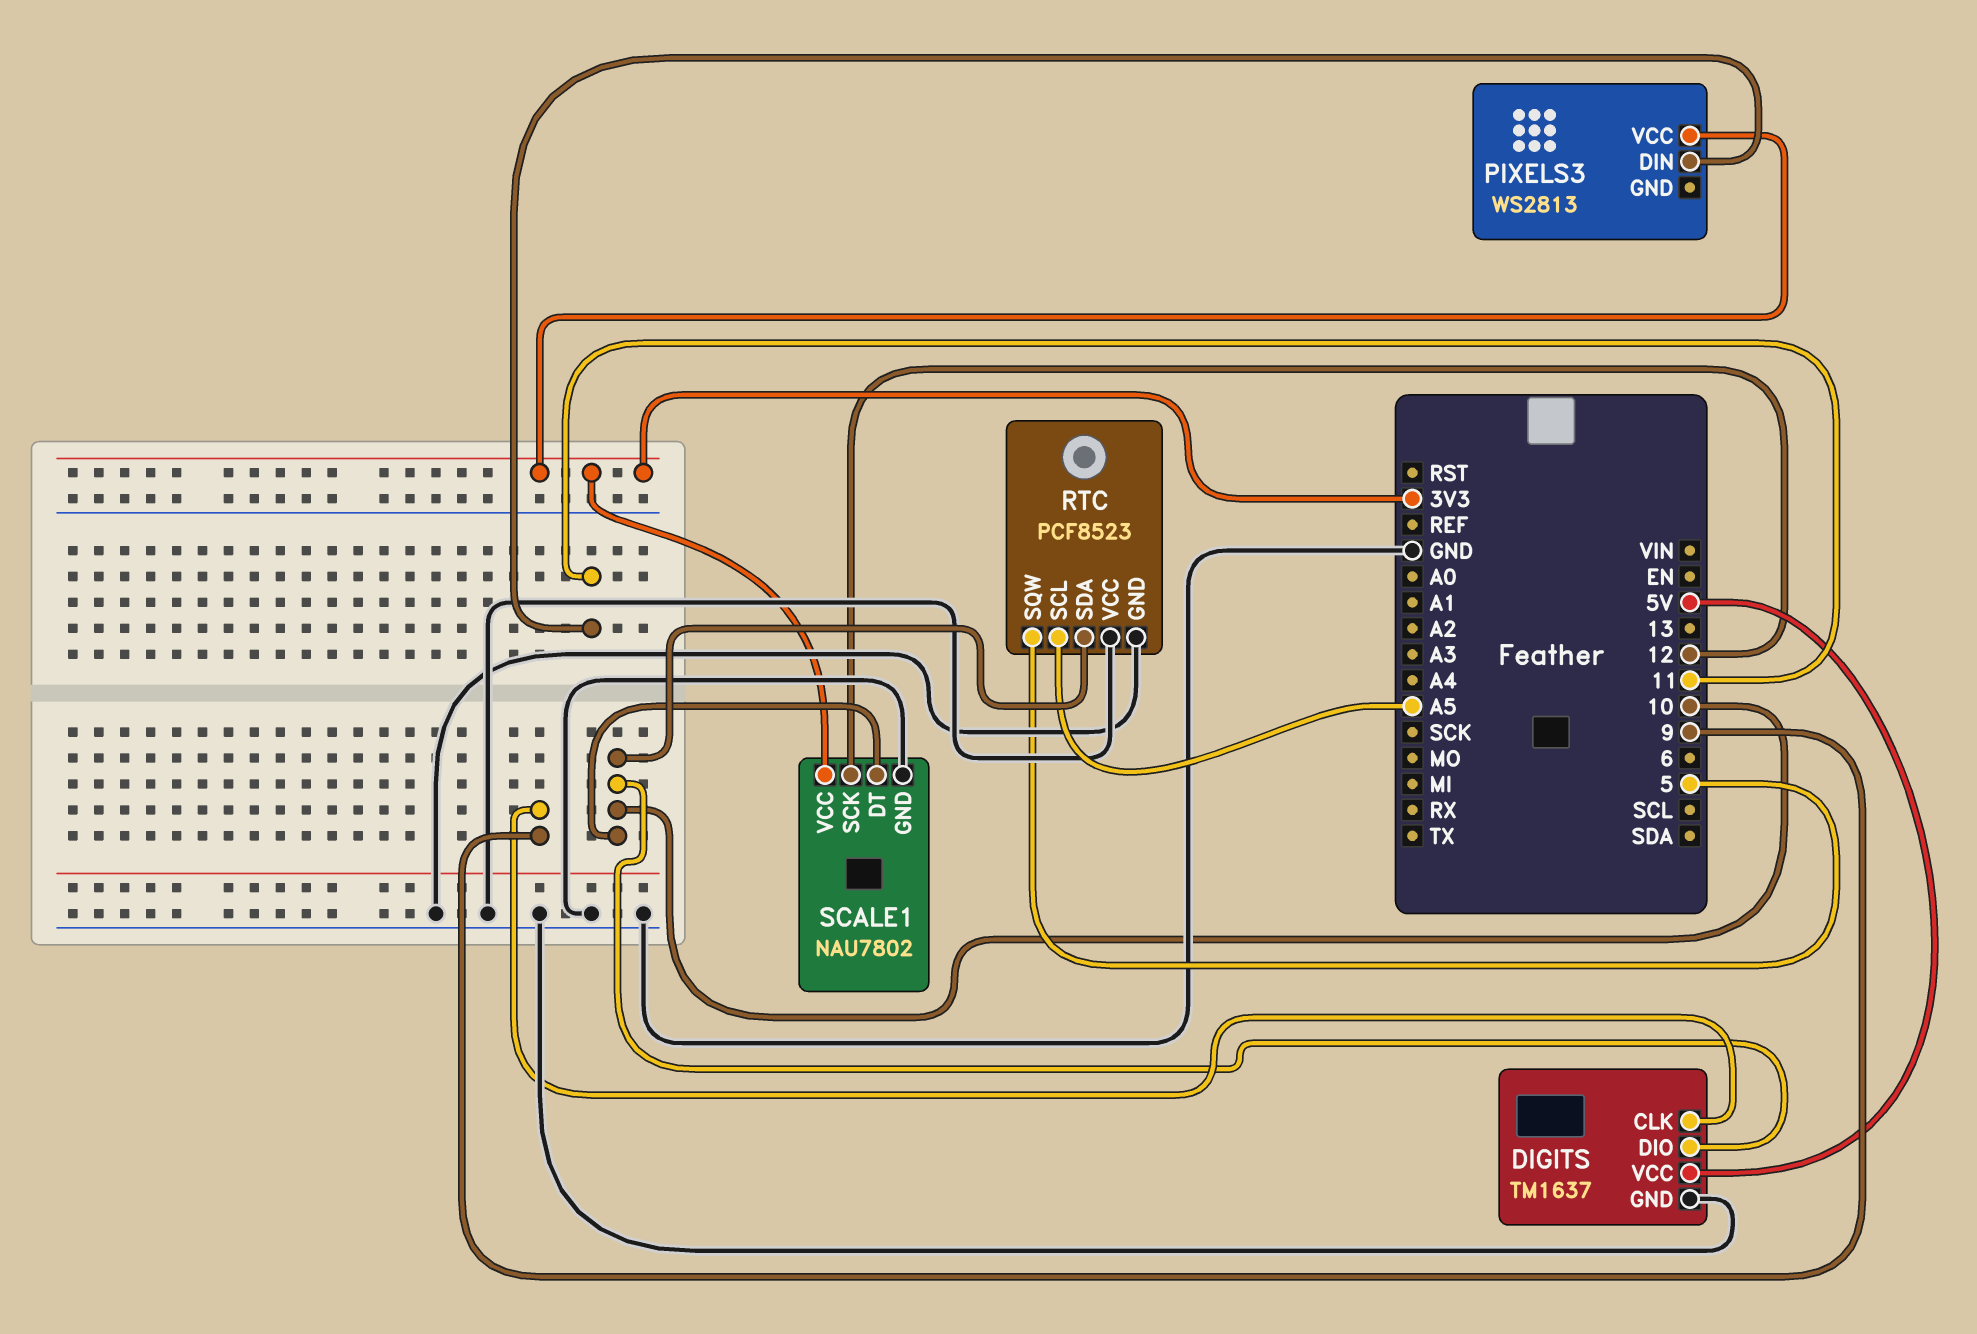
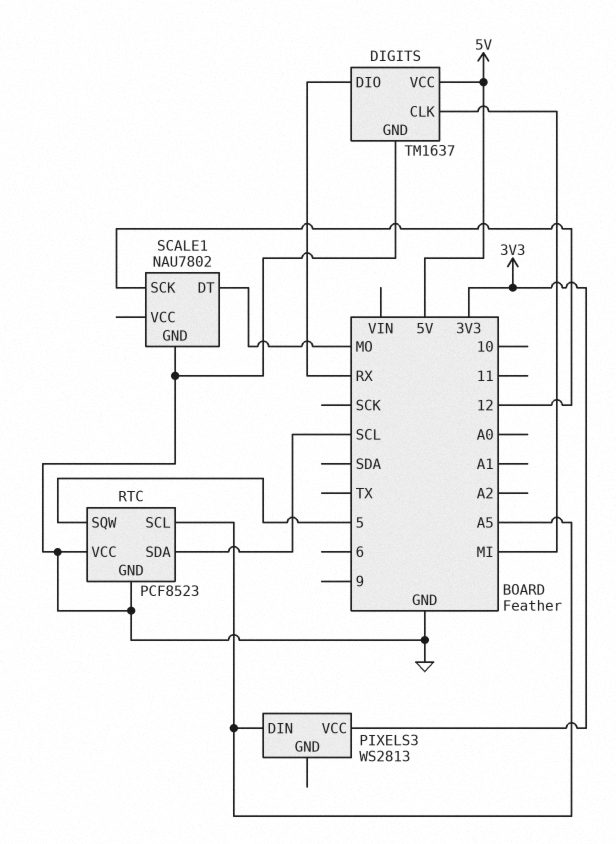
DIGITS pin CLK: 9 -> MI
DIGITS pin DIO: 10 -> RX
PIXELS3 pin DIN: 11 -> A5
RTC pin SDA: 10 -> SCL
SCALE1 pin DT: 10 -> MO
SCALE1 pin VCC: 3V3 -> none

